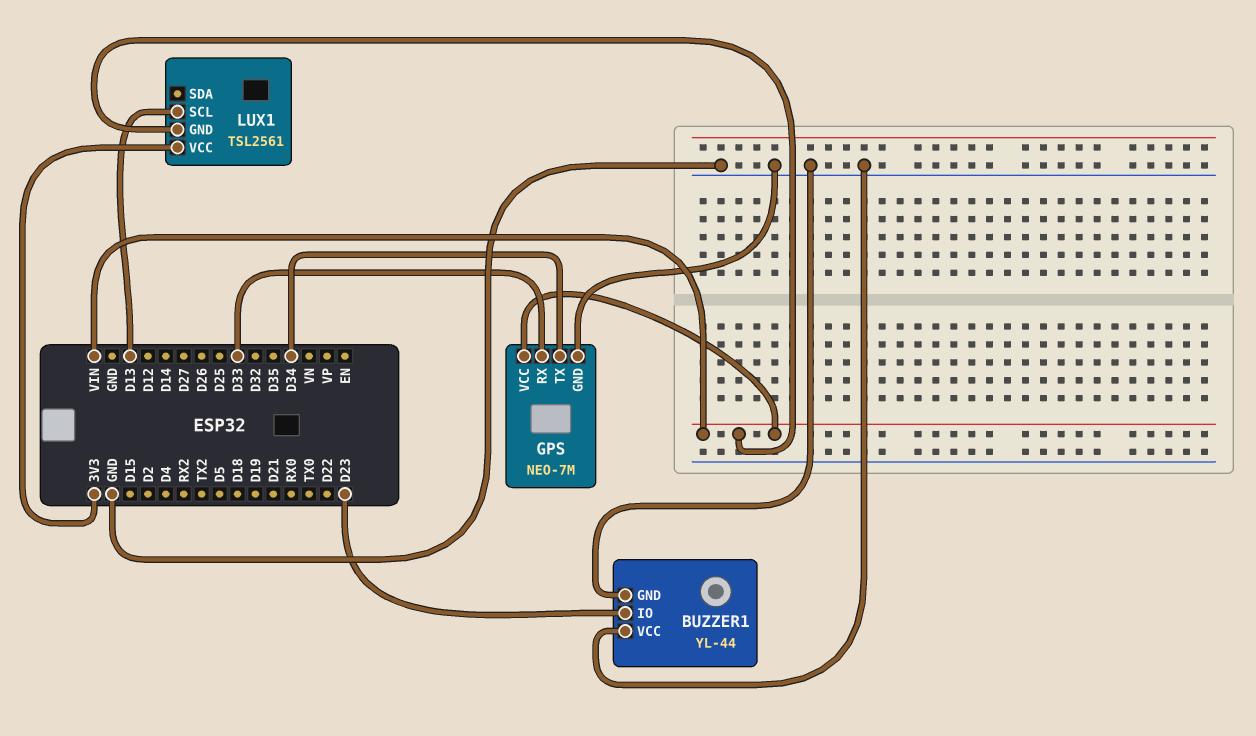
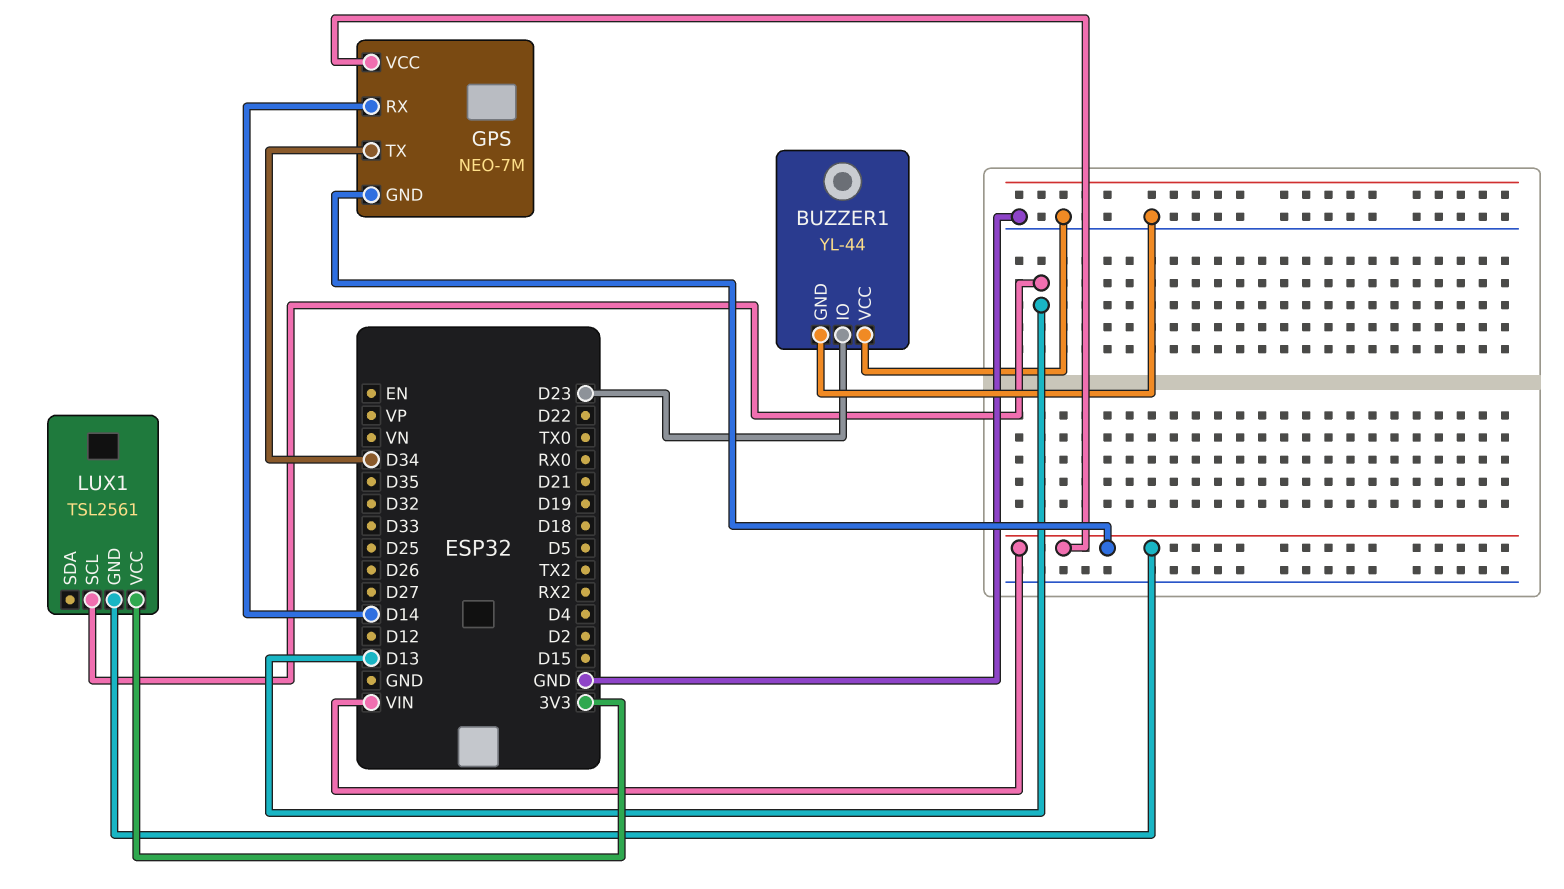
GPS pin GND: GND -> VIN
GPS pin RX: D33 -> D14

